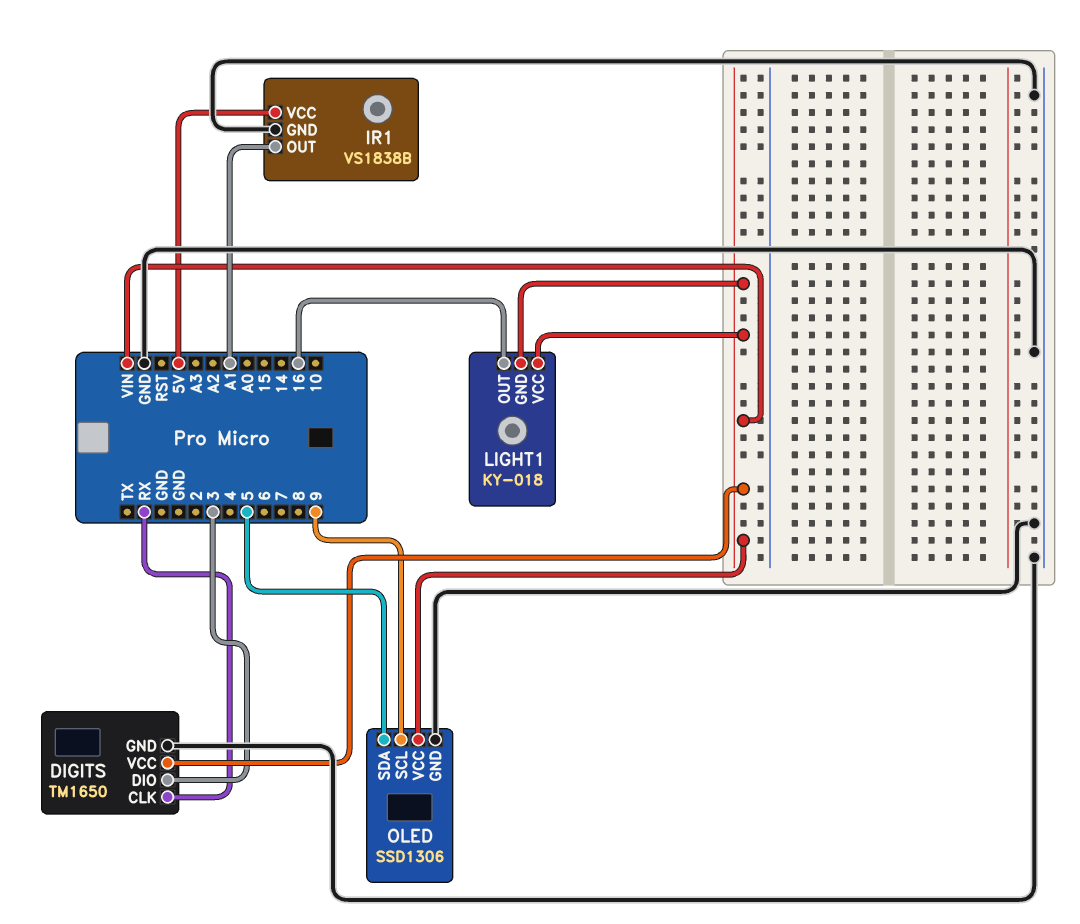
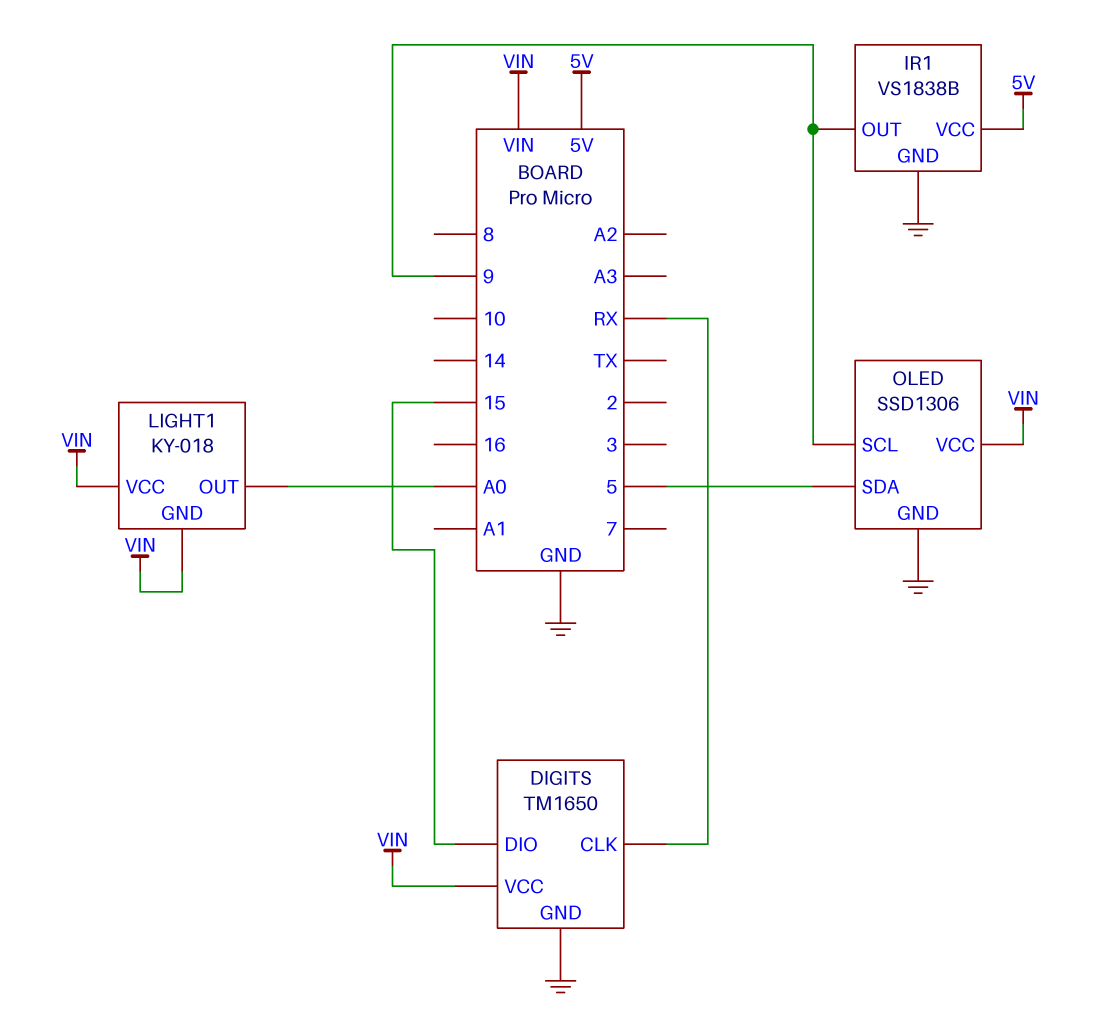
DIGITS pin DIO: 3 -> 15
IR1 pin OUT: A1 -> 9
LIGHT1 pin OUT: 16 -> A0

